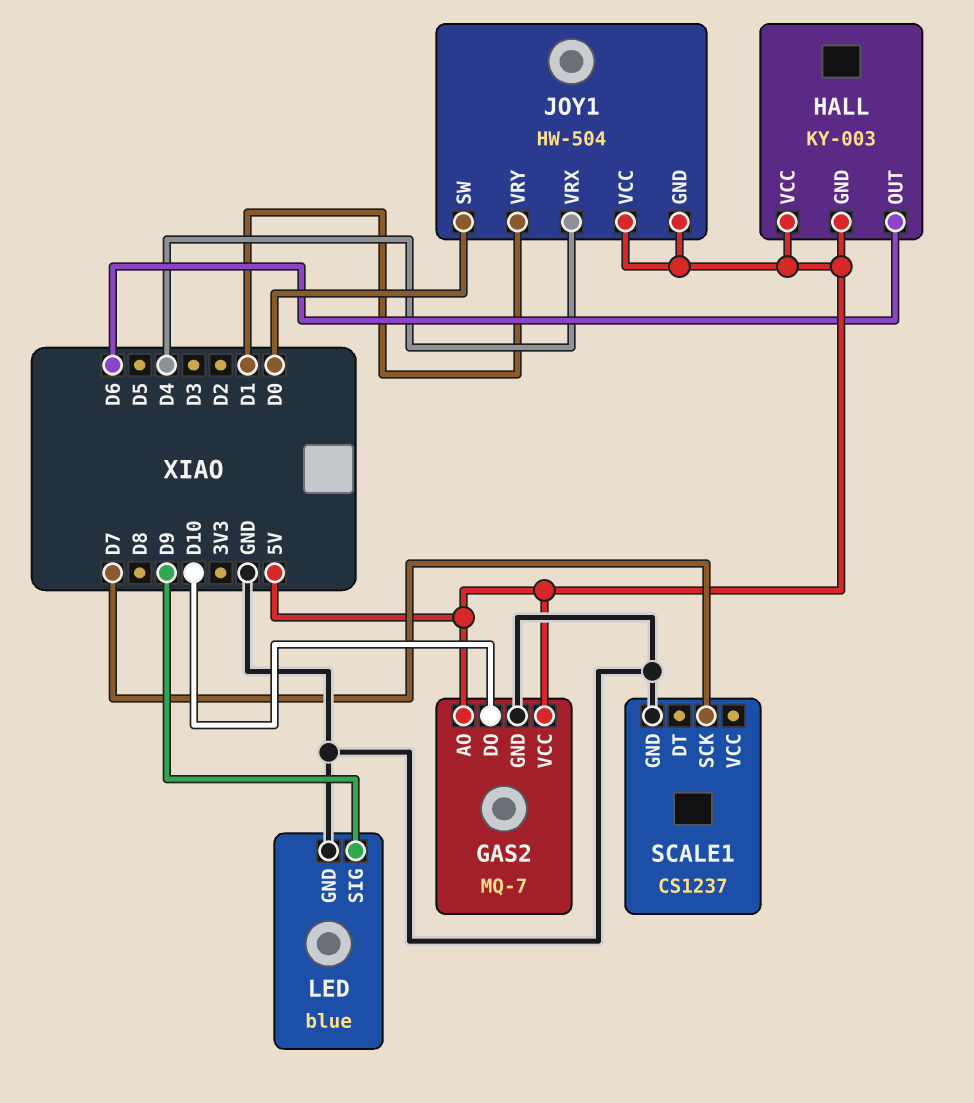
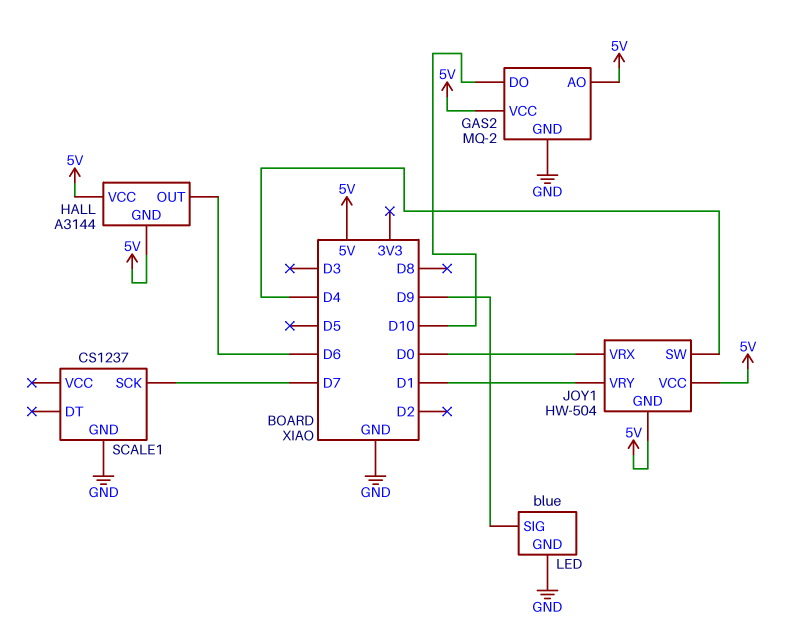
GAS2: MQ-7 -> MQ-2
HALL: KY-003 -> A3144
JOY1 pin SW: D0 -> D4
JOY1 pin VRX: D4 -> D0

